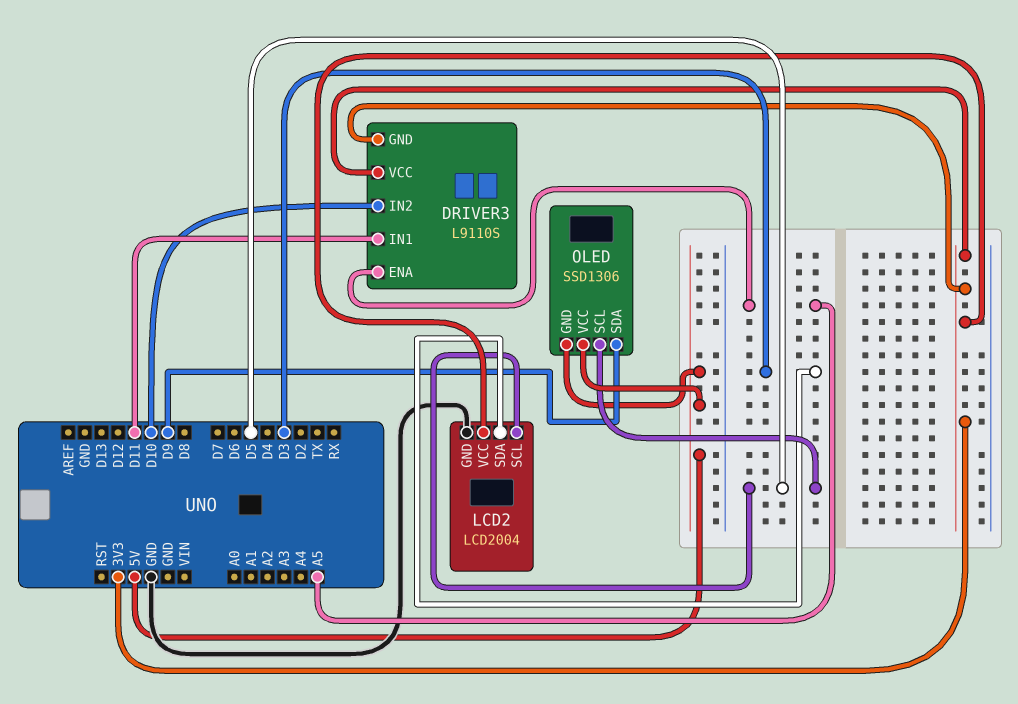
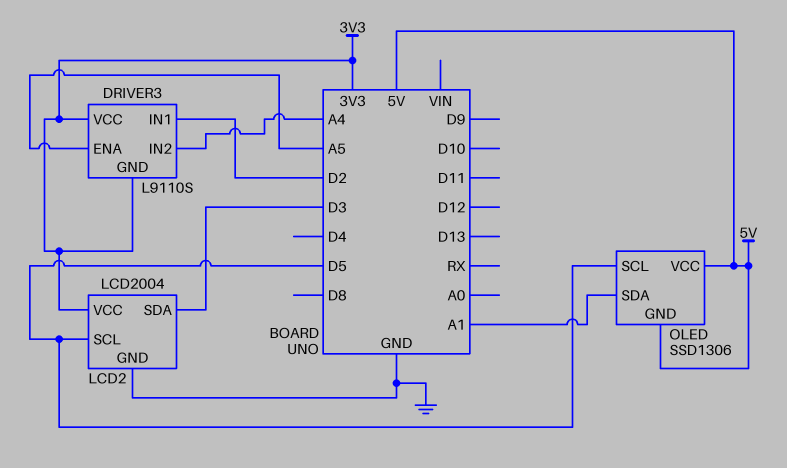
DRIVER3 pin IN1: D11 -> D2
DRIVER3 pin IN2: D10 -> A4
OLED pin SDA: D9 -> A1

